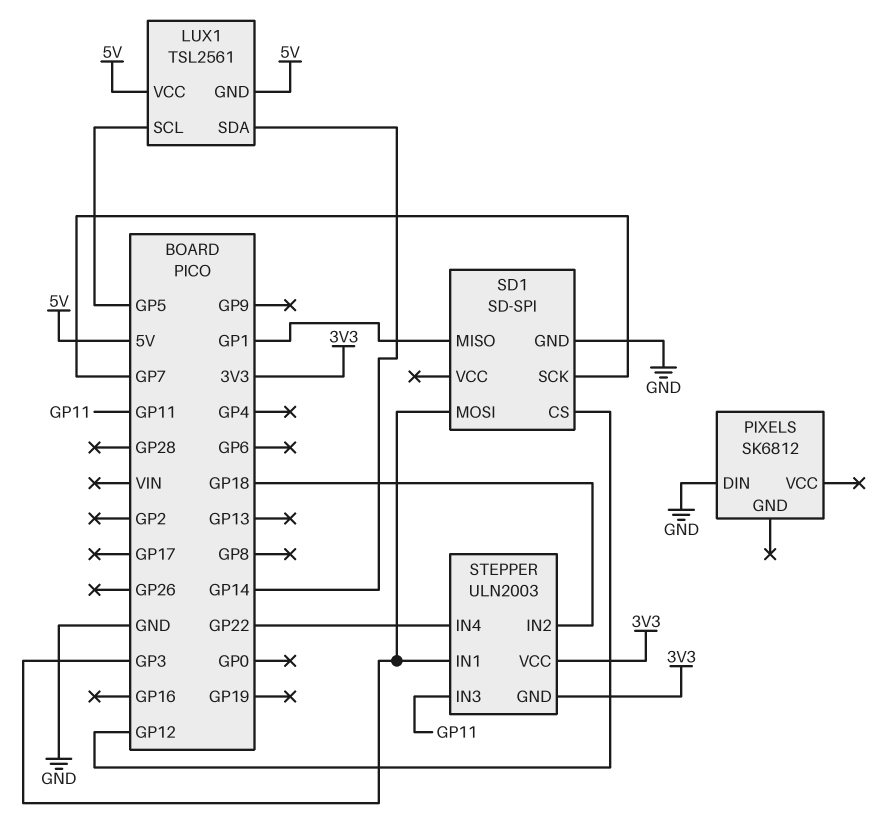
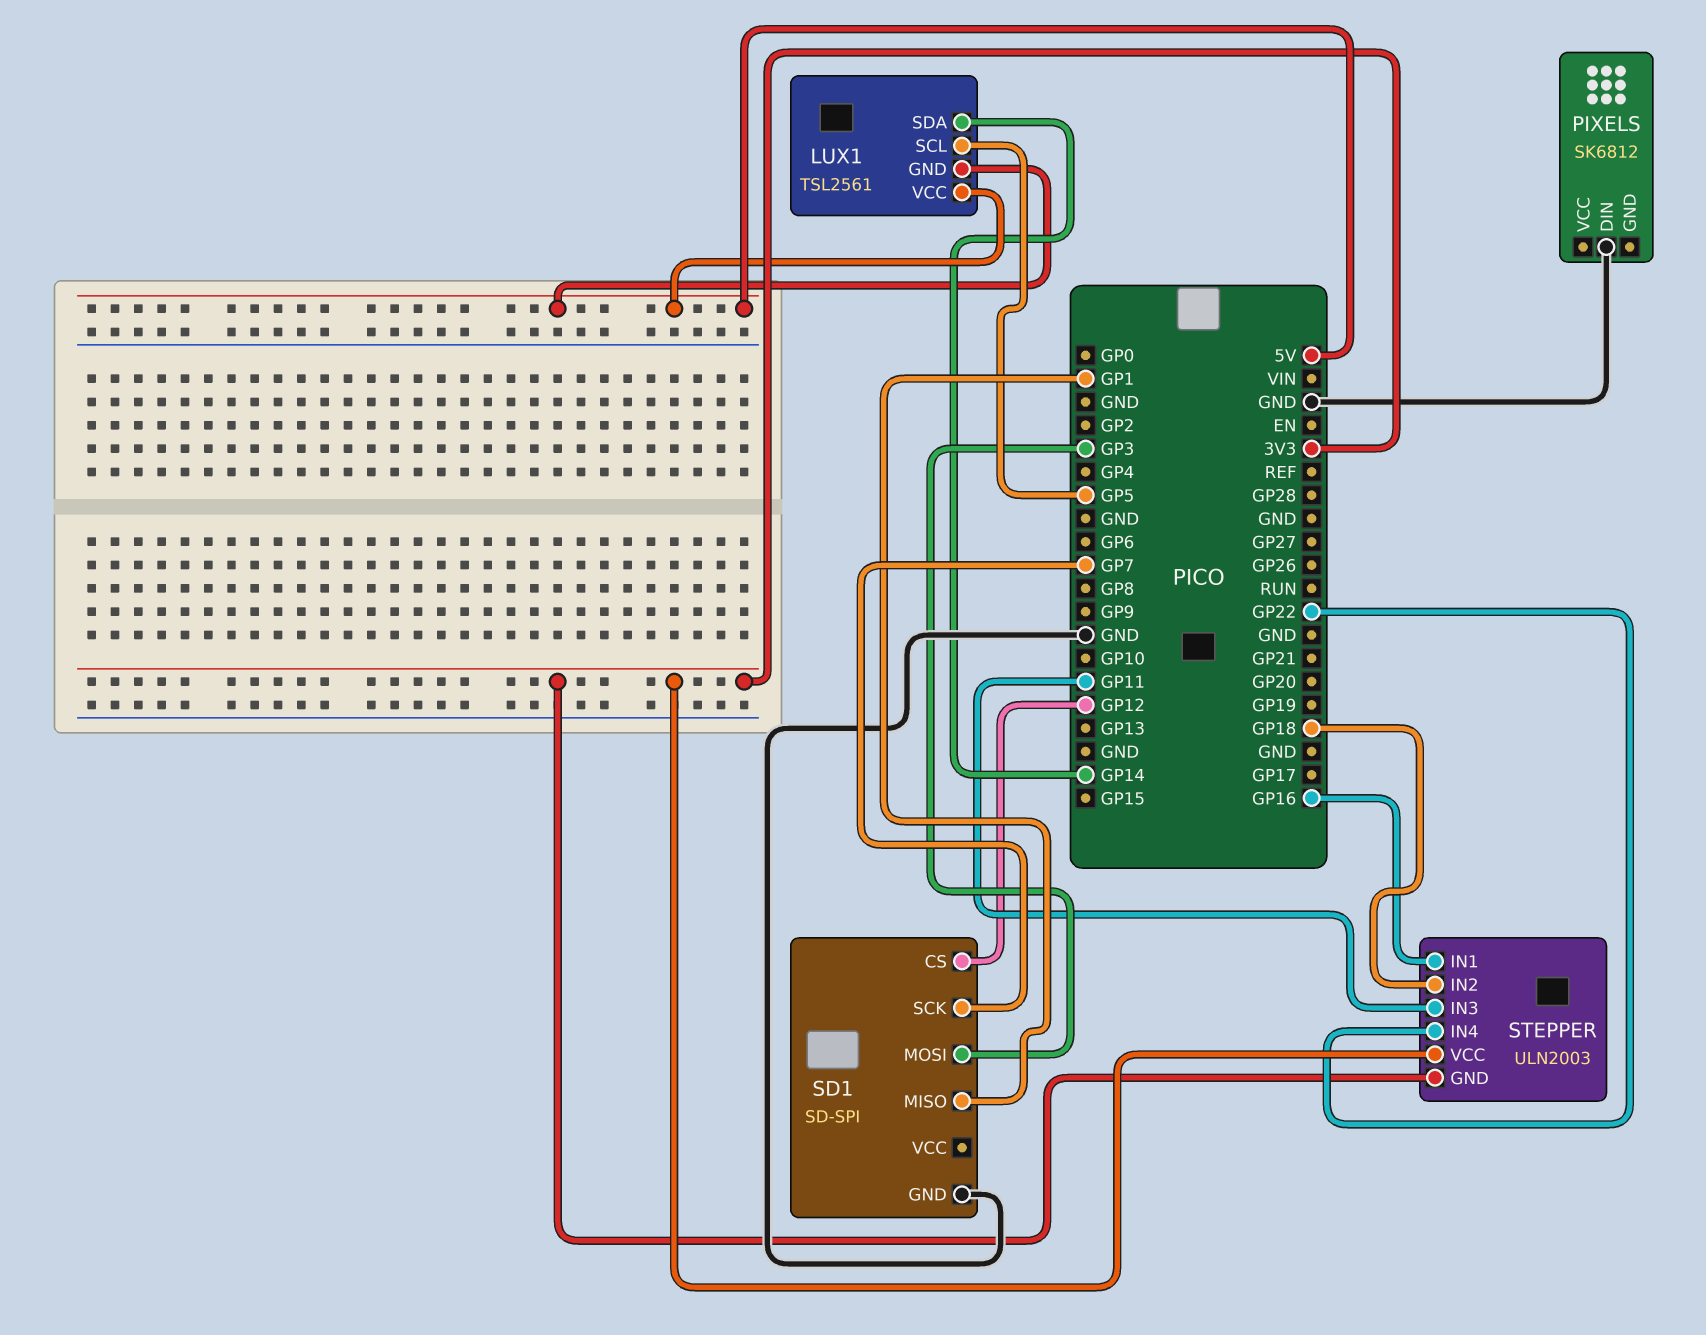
STEPPER pin IN1: GP3 -> GP16

